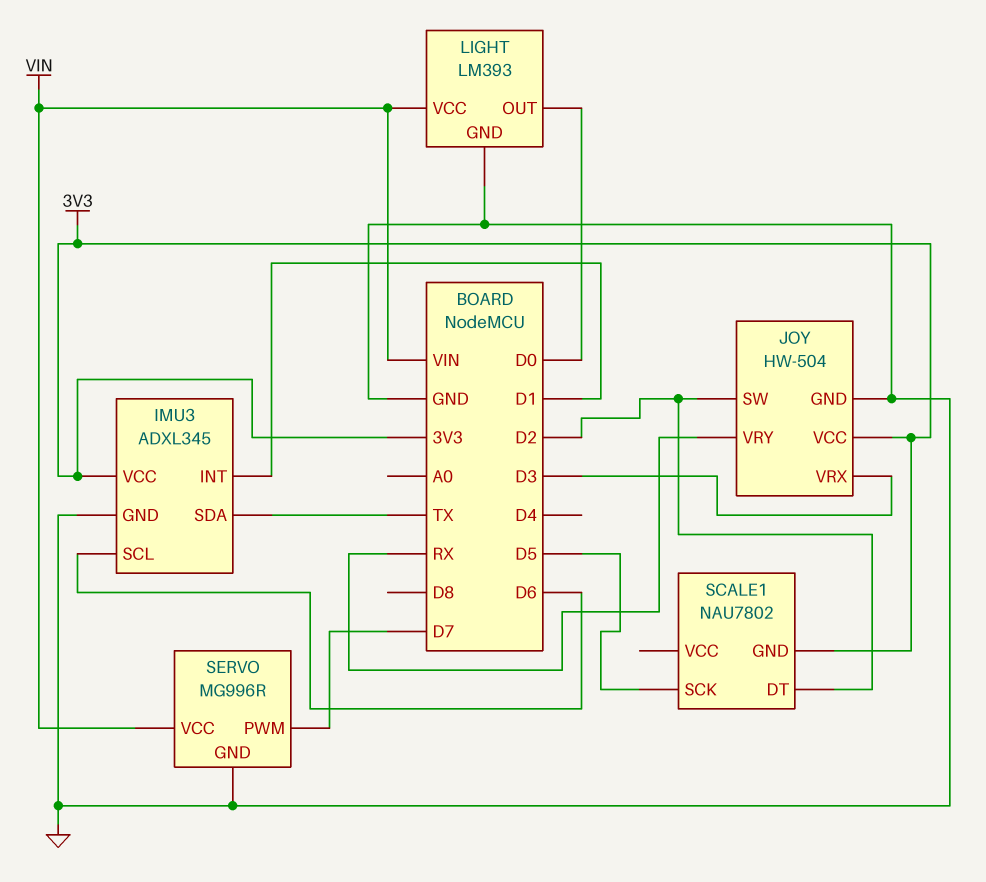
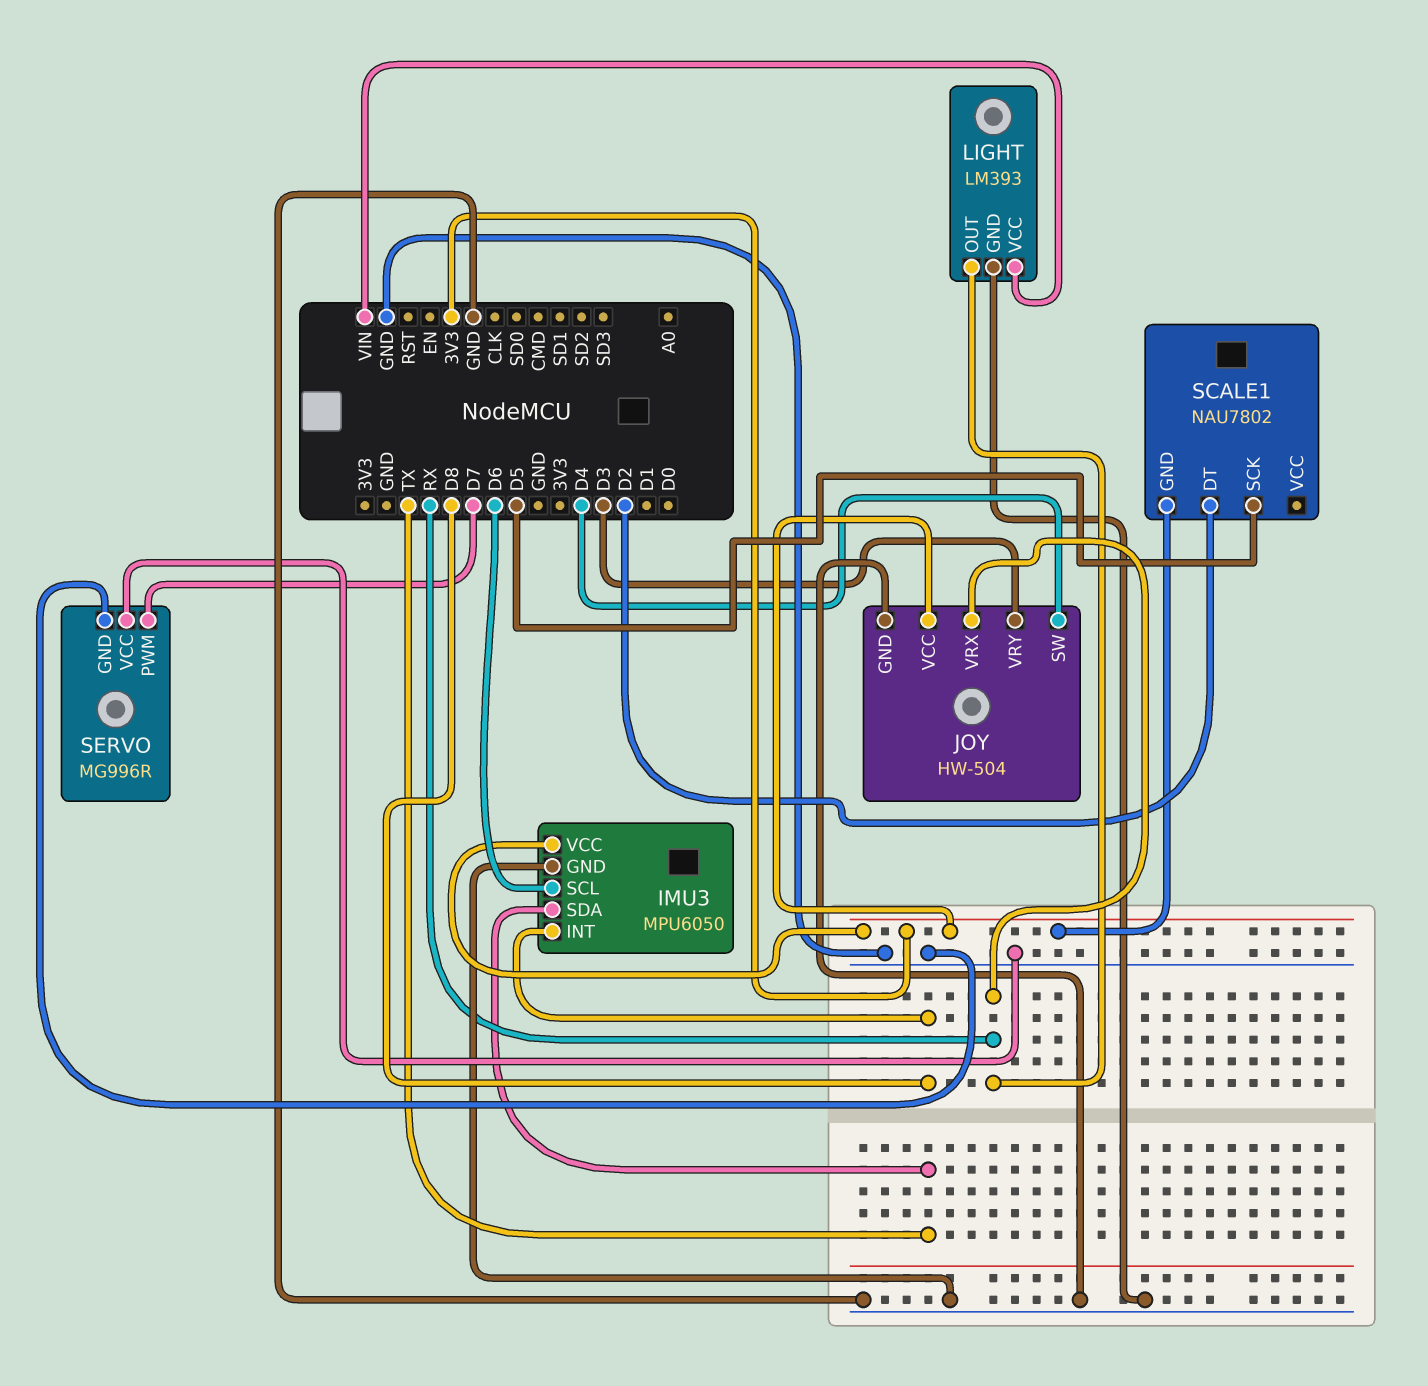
IMU3: ADXL345 -> MPU6050
IMU3 pin INT: D1 -> D8
JOY pin SW: D2 -> D4
JOY pin VRX: D3 -> RX
JOY pin VRY: RX -> D3
LIGHT pin OUT: D0 -> RX
SERVO pin VCC: VIN -> GND

